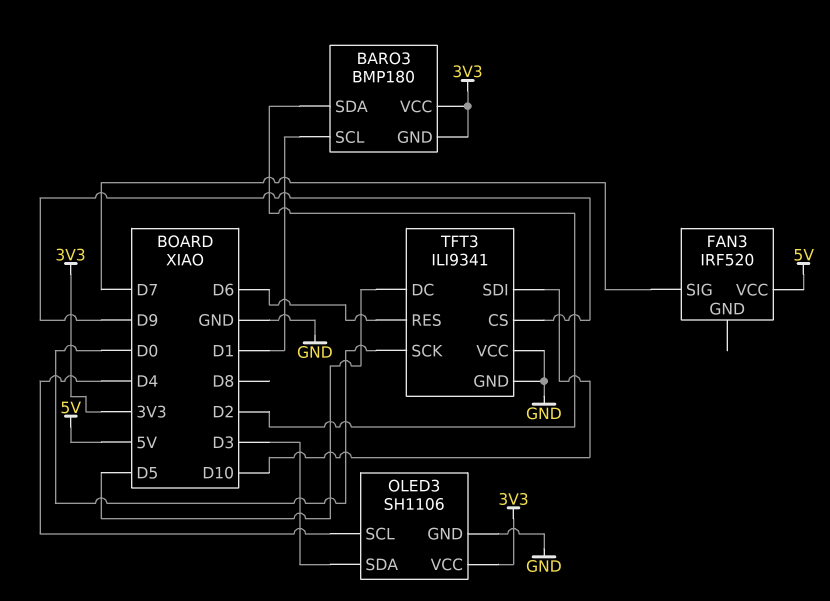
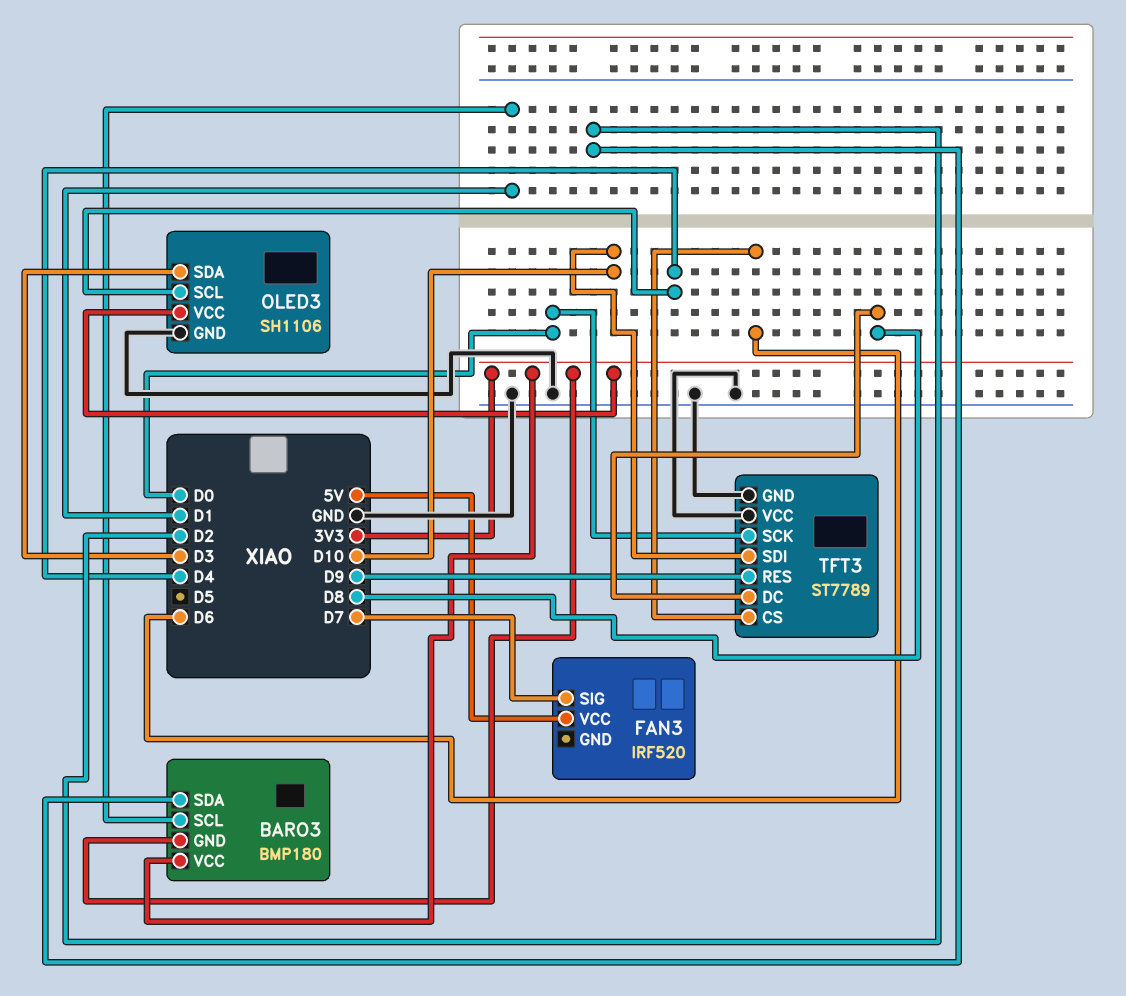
TFT3: ILI9341 -> ST7789
TFT3 pin CS: D9 -> D6
TFT3 pin DC: D5 -> D8
TFT3 pin RES: D6 -> D9

